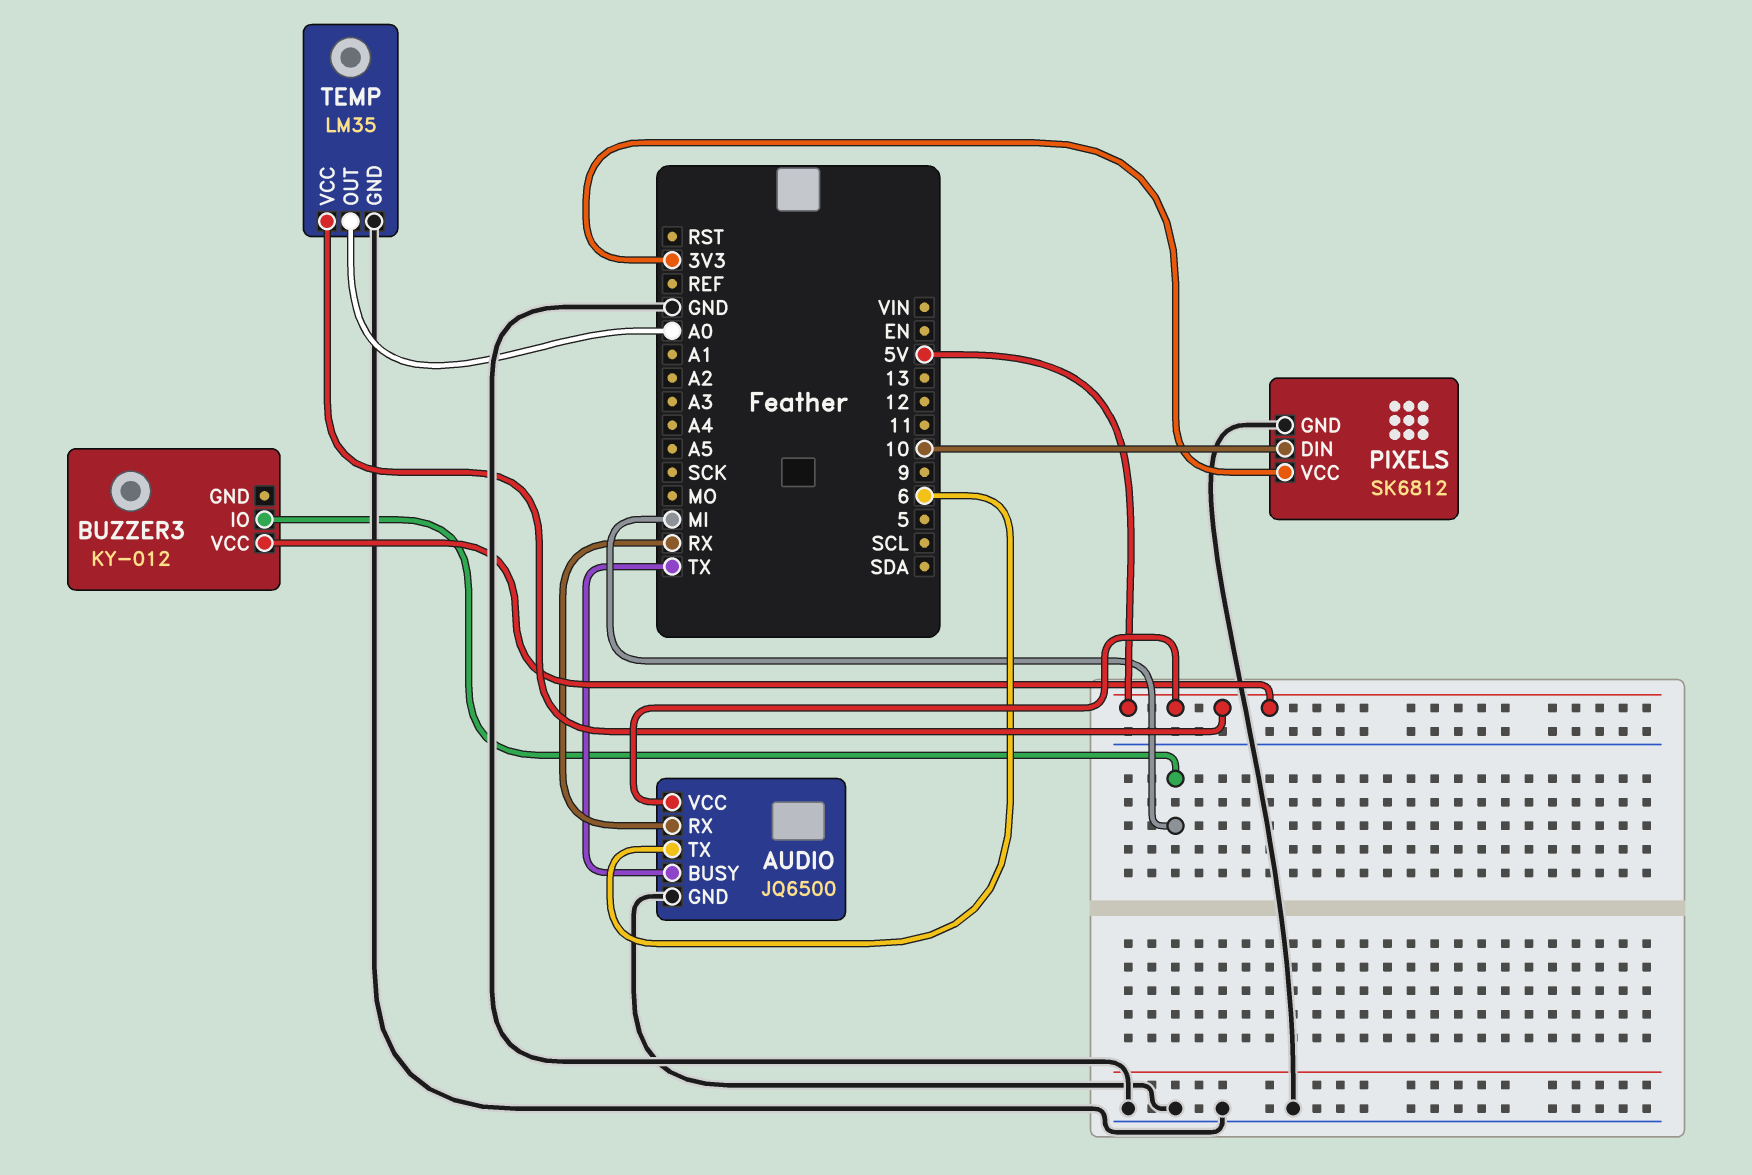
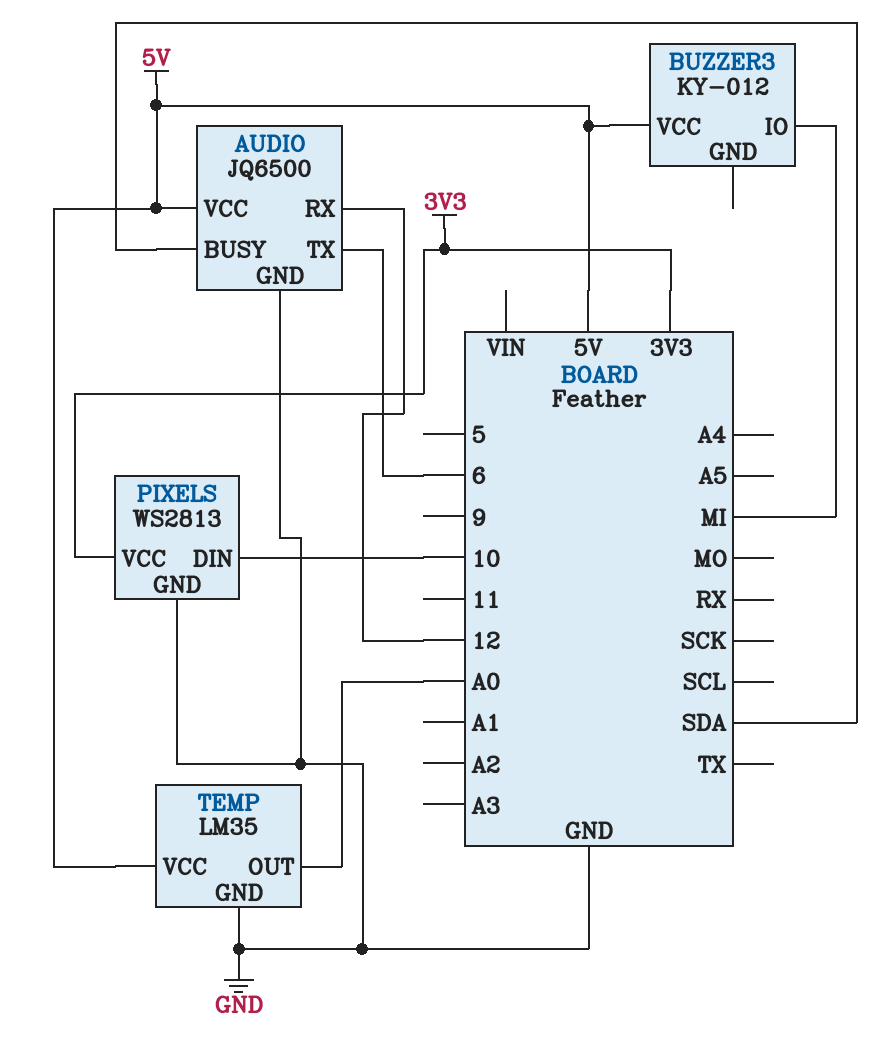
AUDIO pin BUSY: TX -> SDA
AUDIO pin RX: RX -> 12
PIXELS: SK6812 -> WS2813

